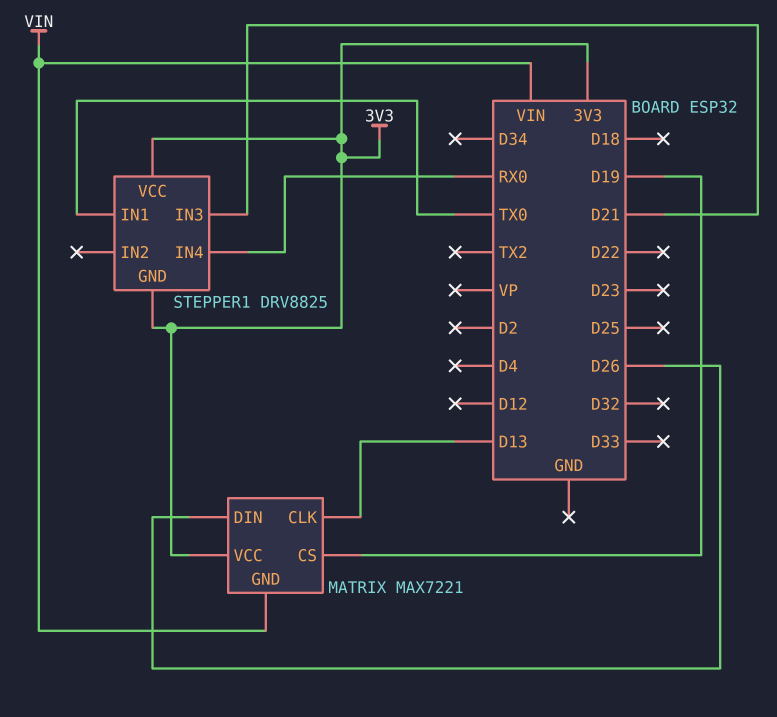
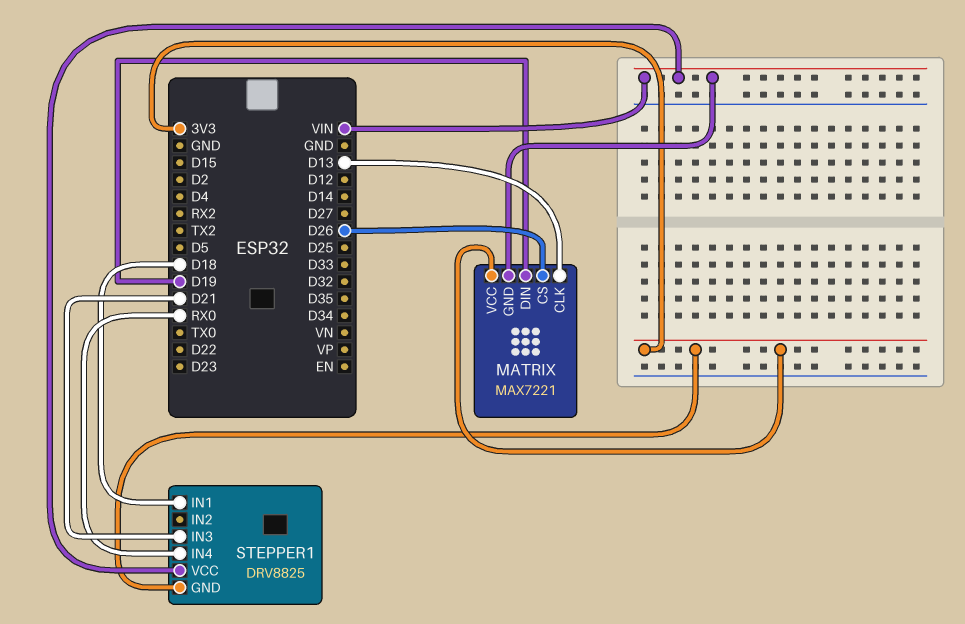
MATRIX pin CS: D19 -> D26
MATRIX pin DIN: D26 -> D19
STEPPER1 pin IN1: TX0 -> D18
STEPPER1 pin VCC: 3V3 -> VIN

